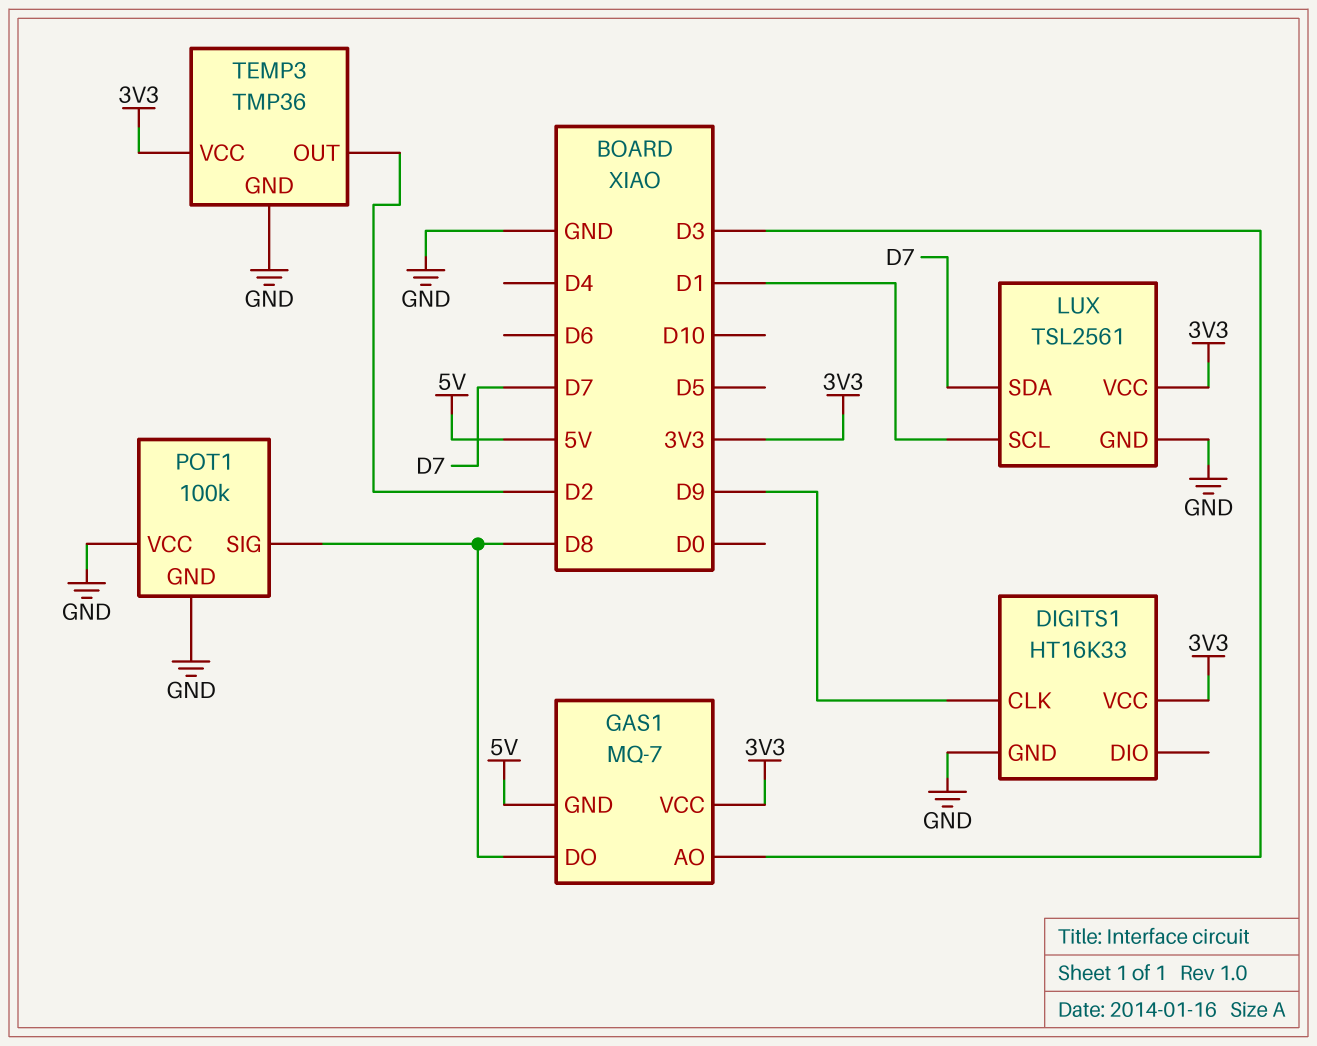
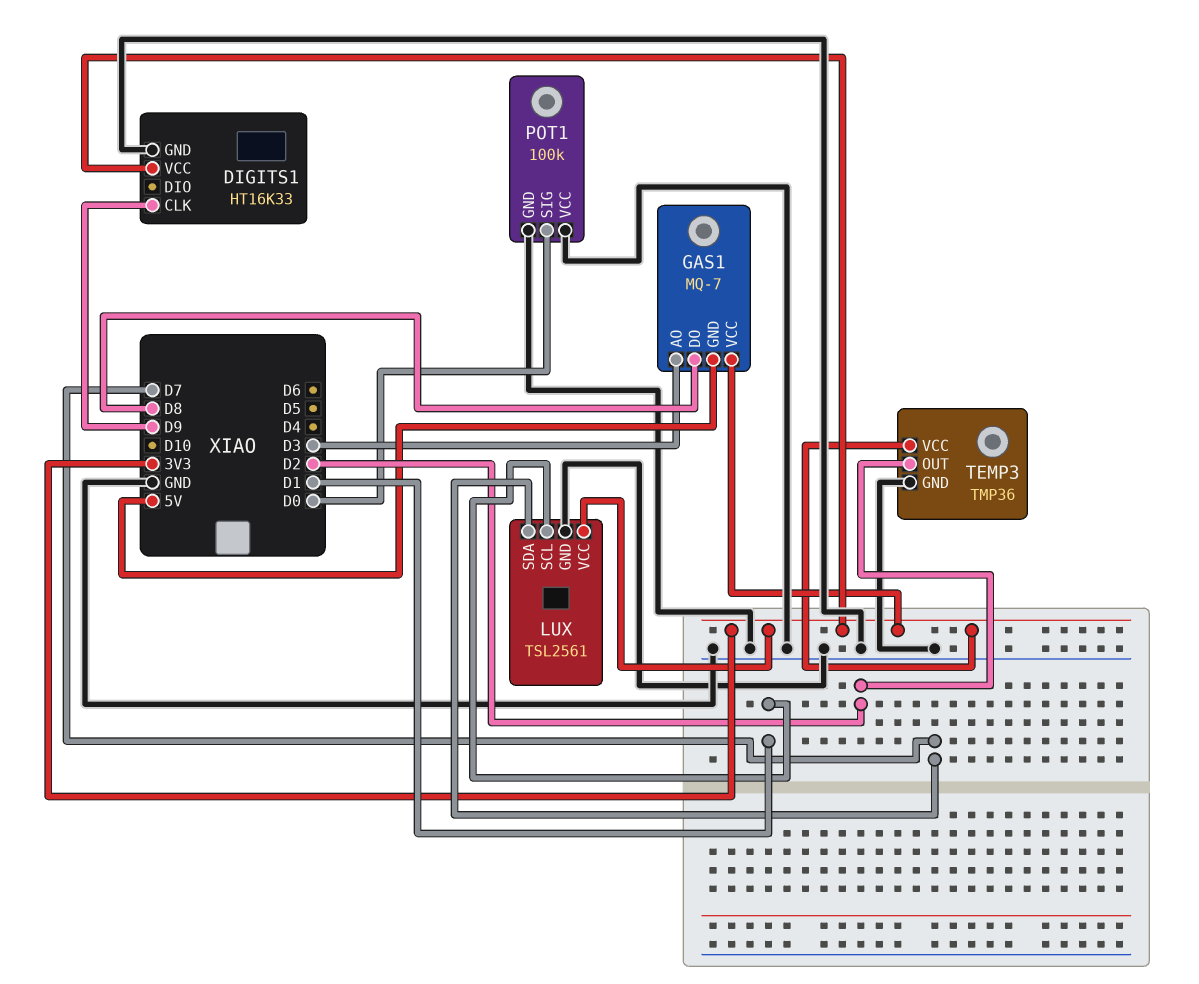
POT1 pin SIG: D8 -> D0

